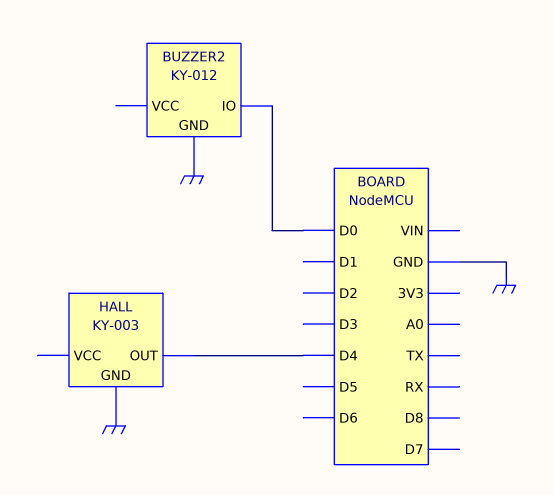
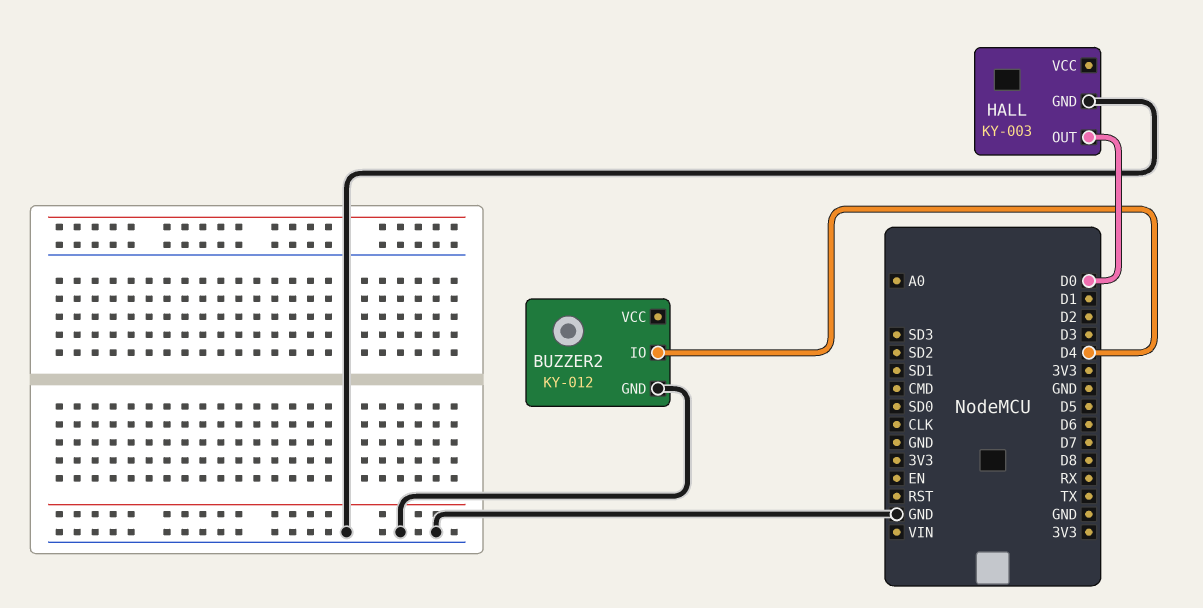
BUZZER2 pin IO: D0 -> D4
HALL pin OUT: D4 -> D0

